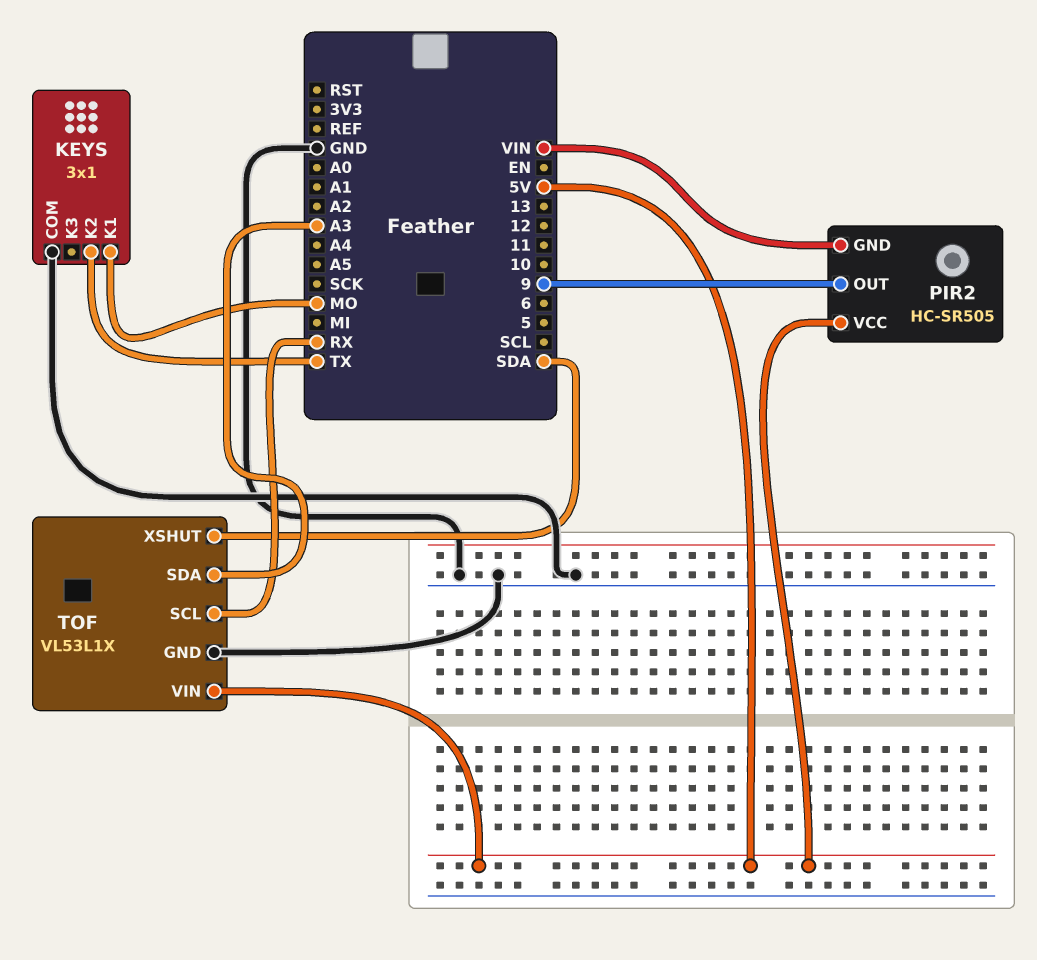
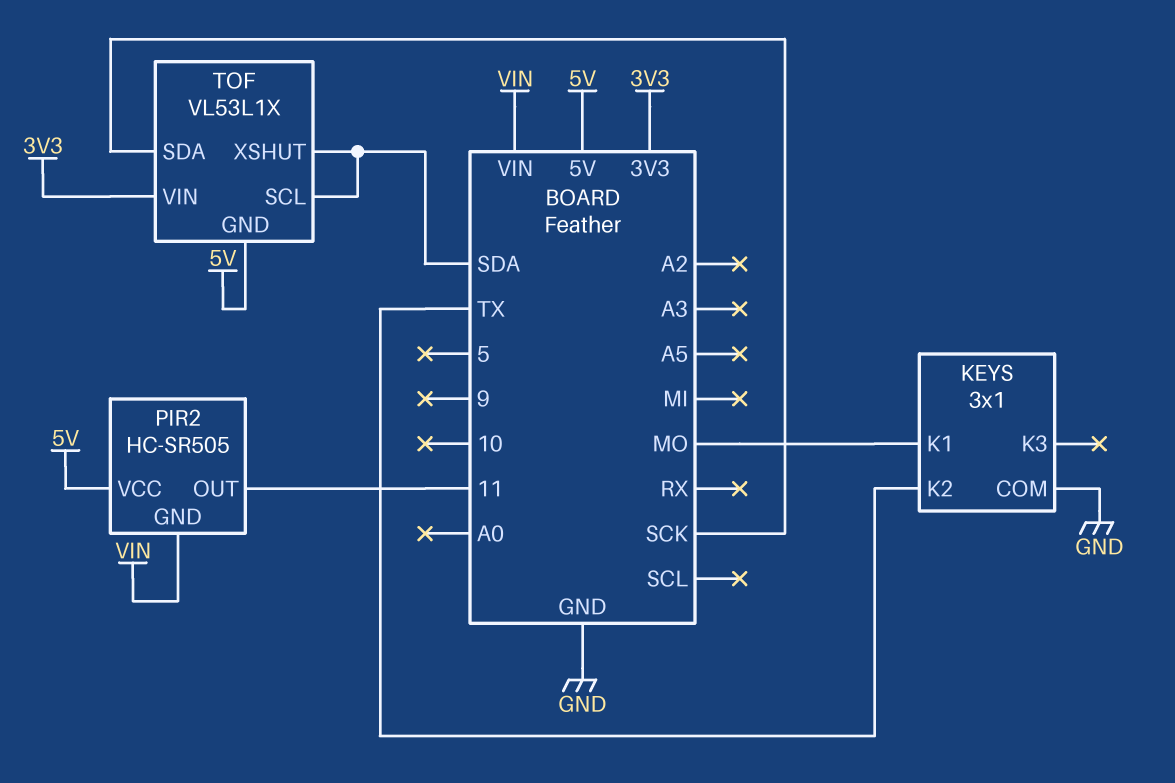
PIR2 pin OUT: 9 -> 11
TOF pin GND: GND -> 5V
TOF pin SCL: RX -> SDA
TOF pin SDA: A3 -> SCK
TOF pin VIN: 5V -> 3V3

